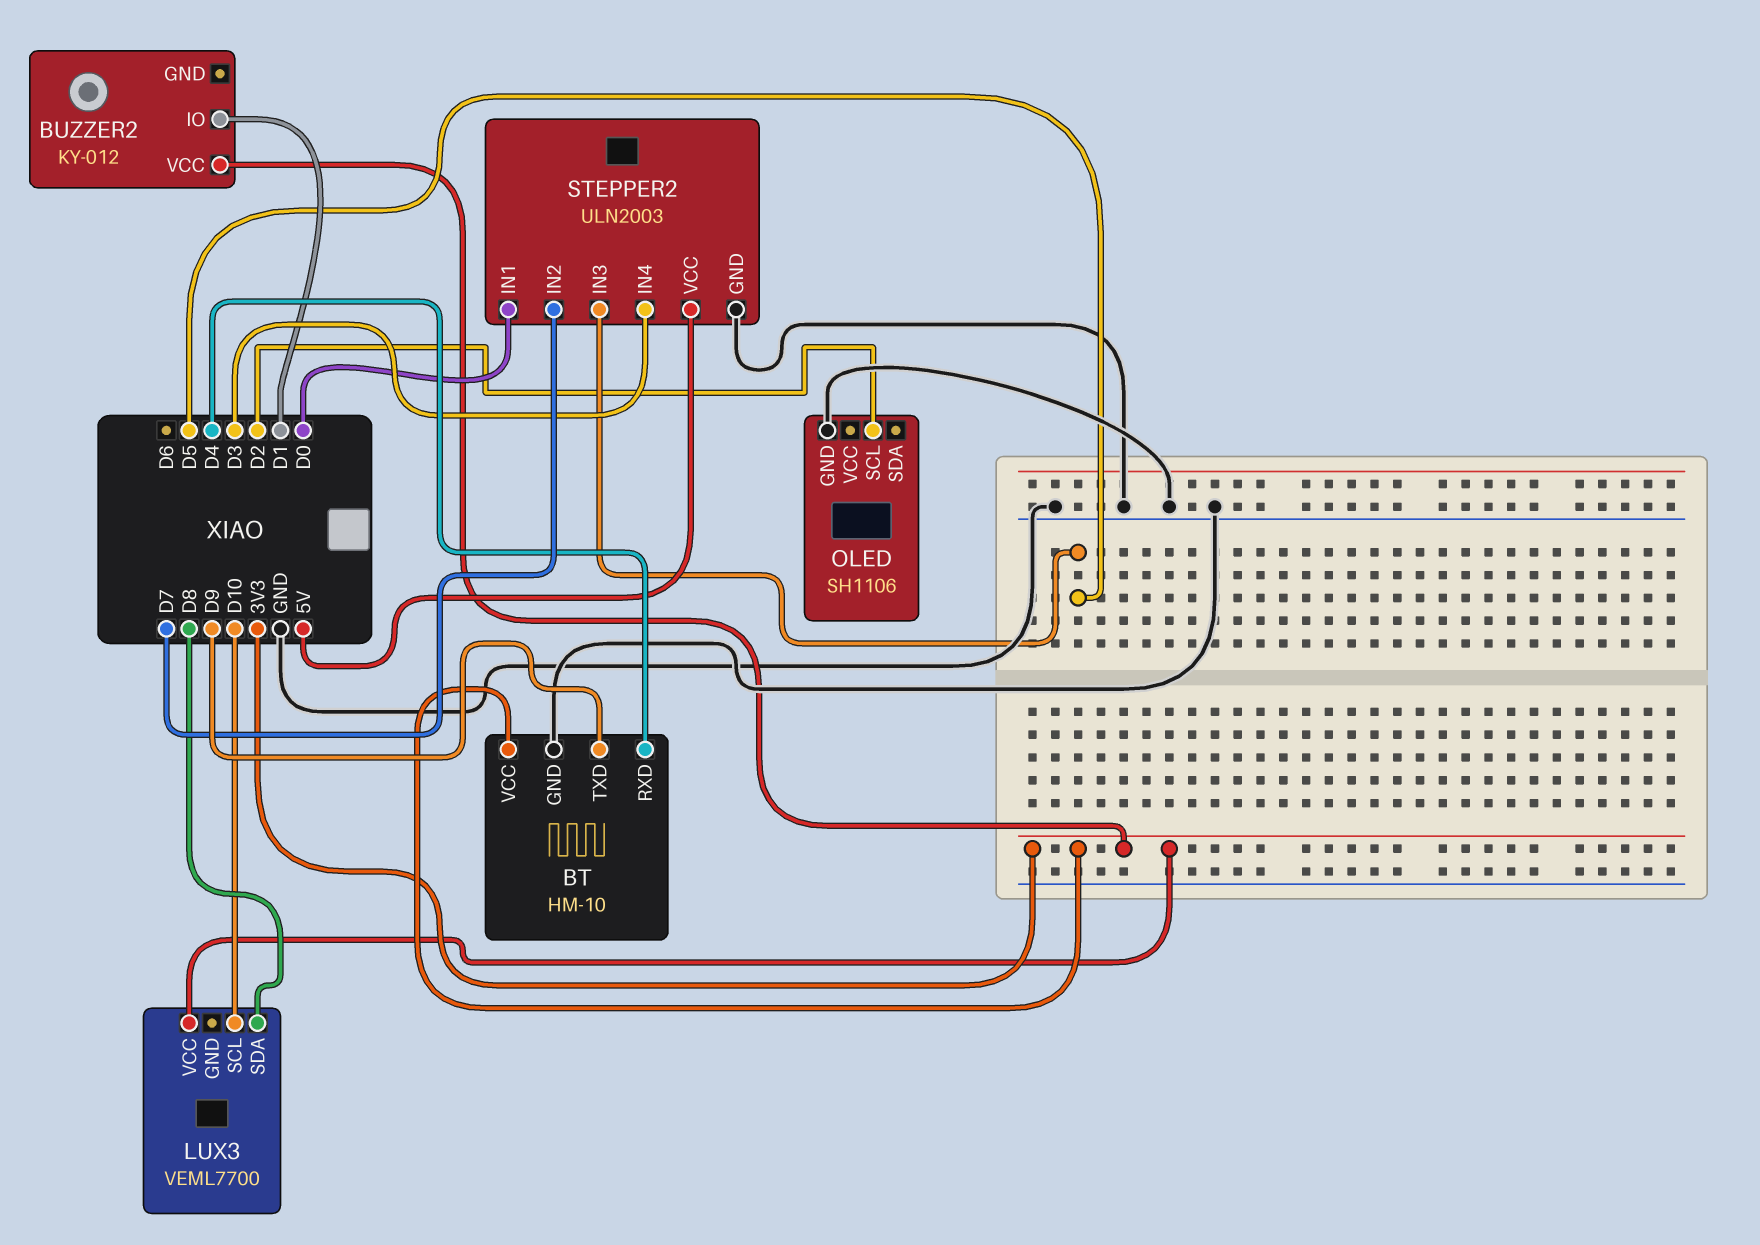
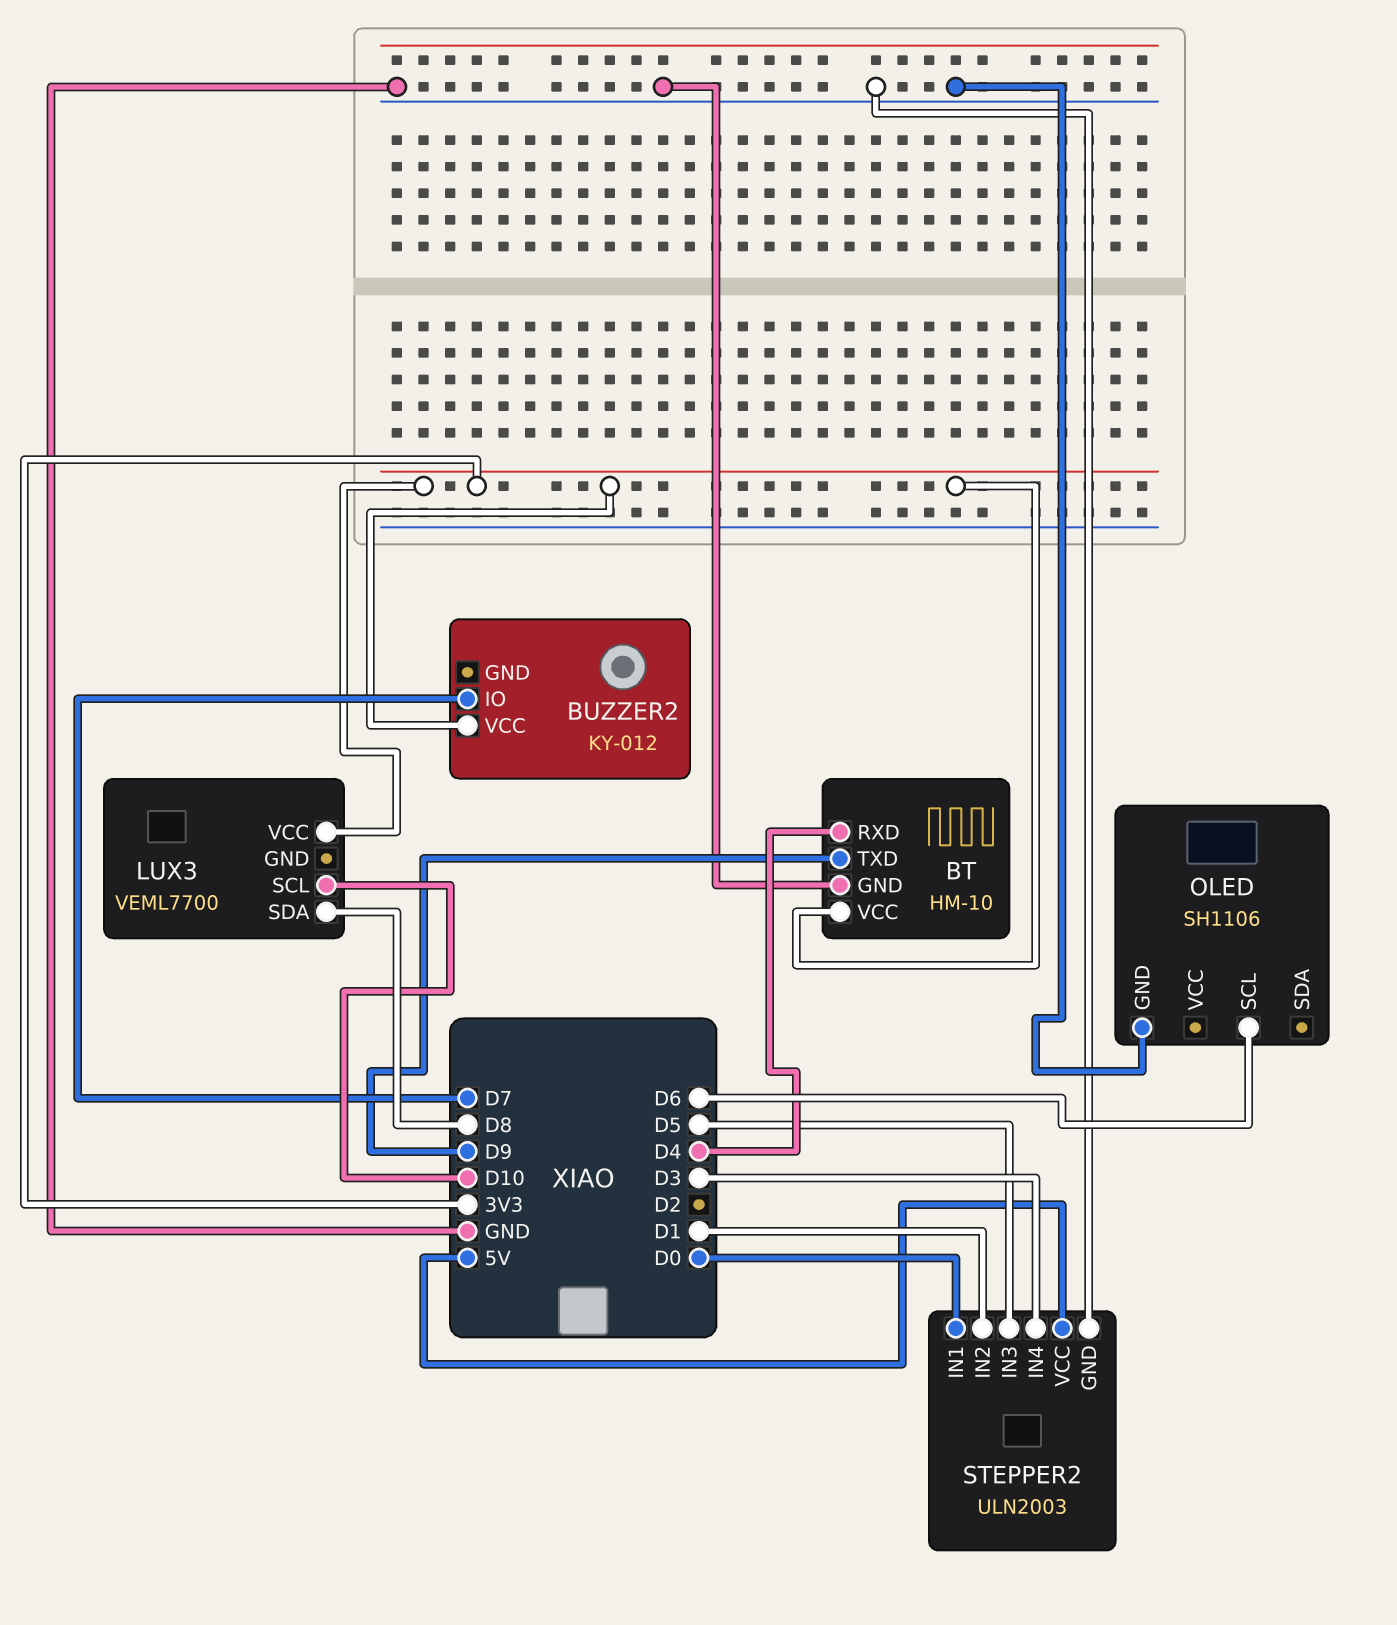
BUZZER2 pin IO: D1 -> D7
OLED pin SCL: D2 -> D6
STEPPER2 pin IN2: D7 -> D1

